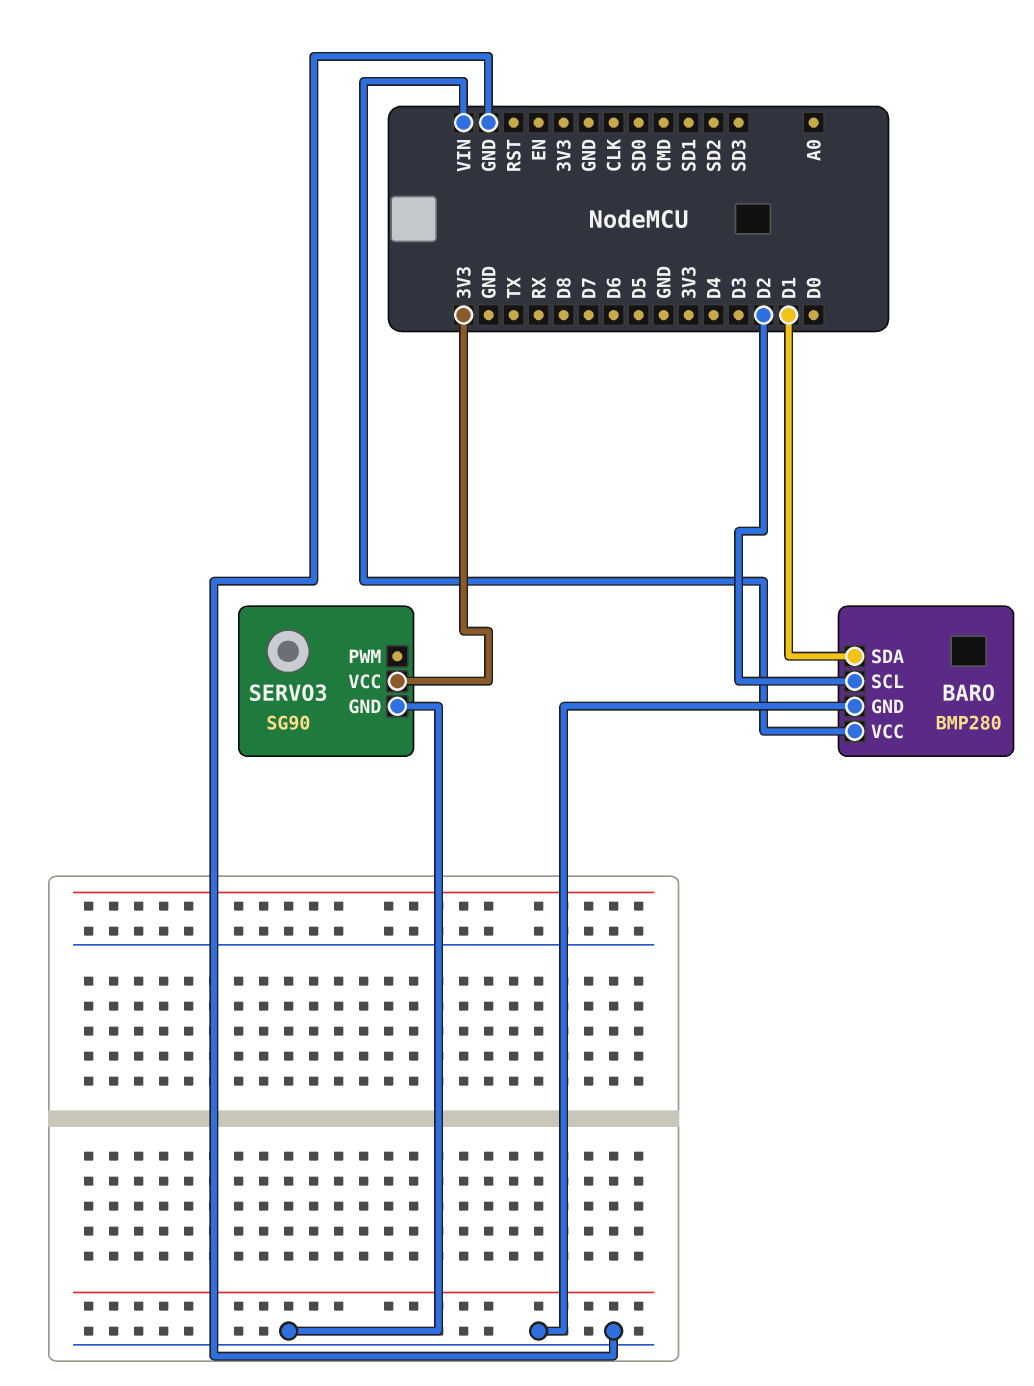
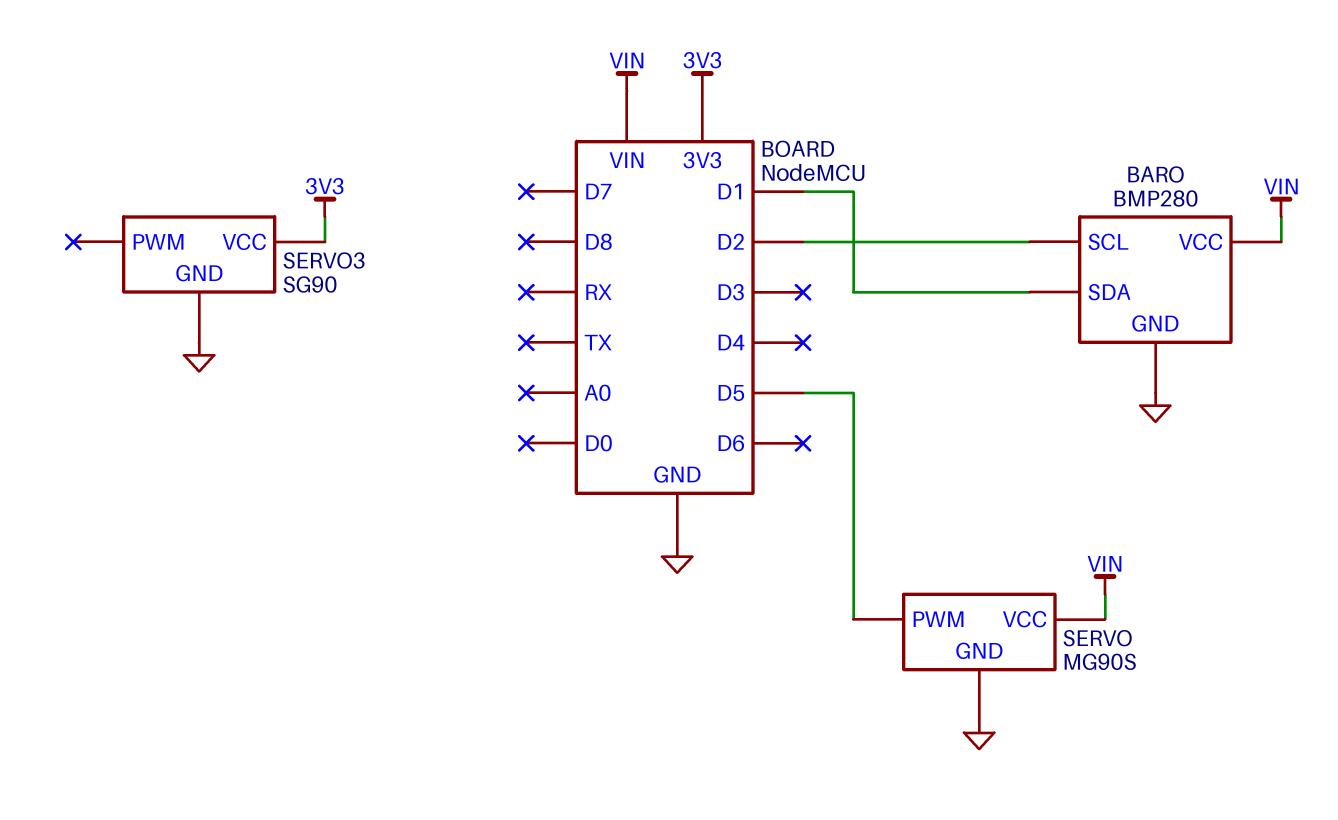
SERVO: none -> MG90S
SERVO pin GND: none -> GND
SERVO pin PWM: none -> D5
SERVO pin VCC: none -> VIN

